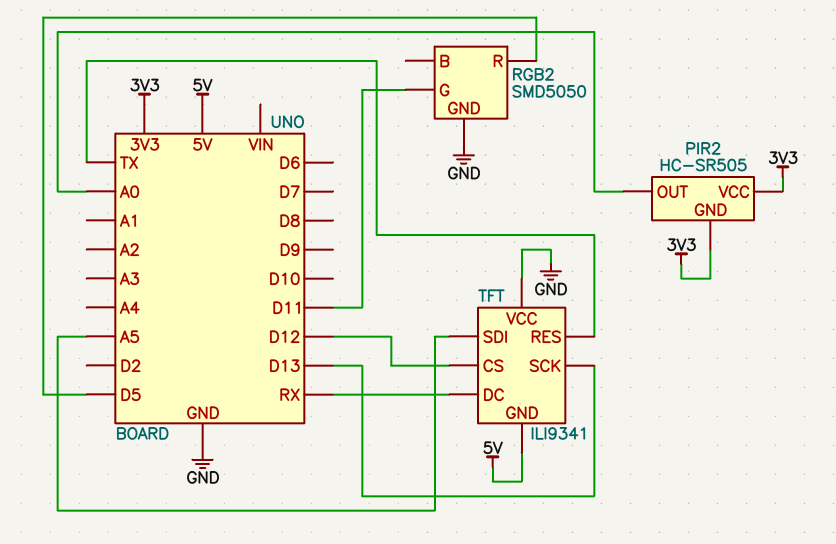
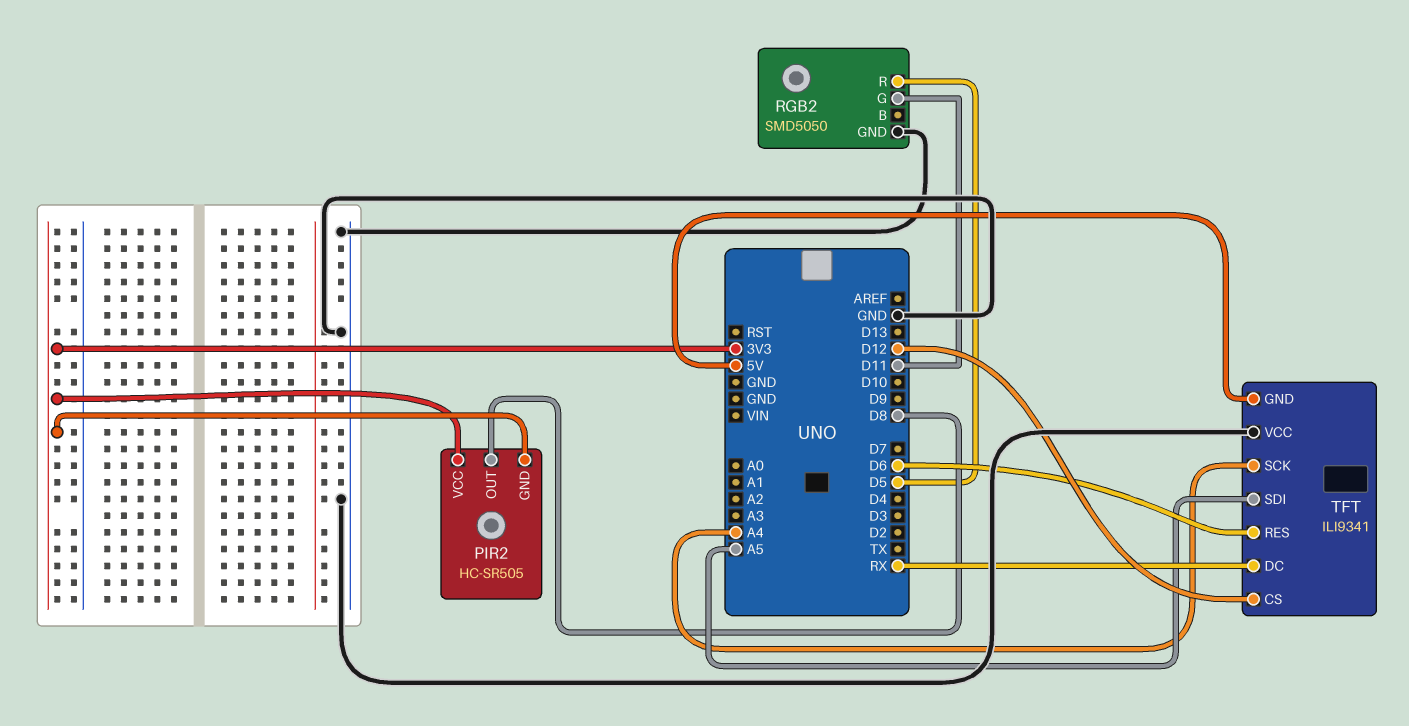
PIR2 pin OUT: A0 -> D8
TFT pin RES: TX -> D6
TFT pin SCK: D13 -> A4

